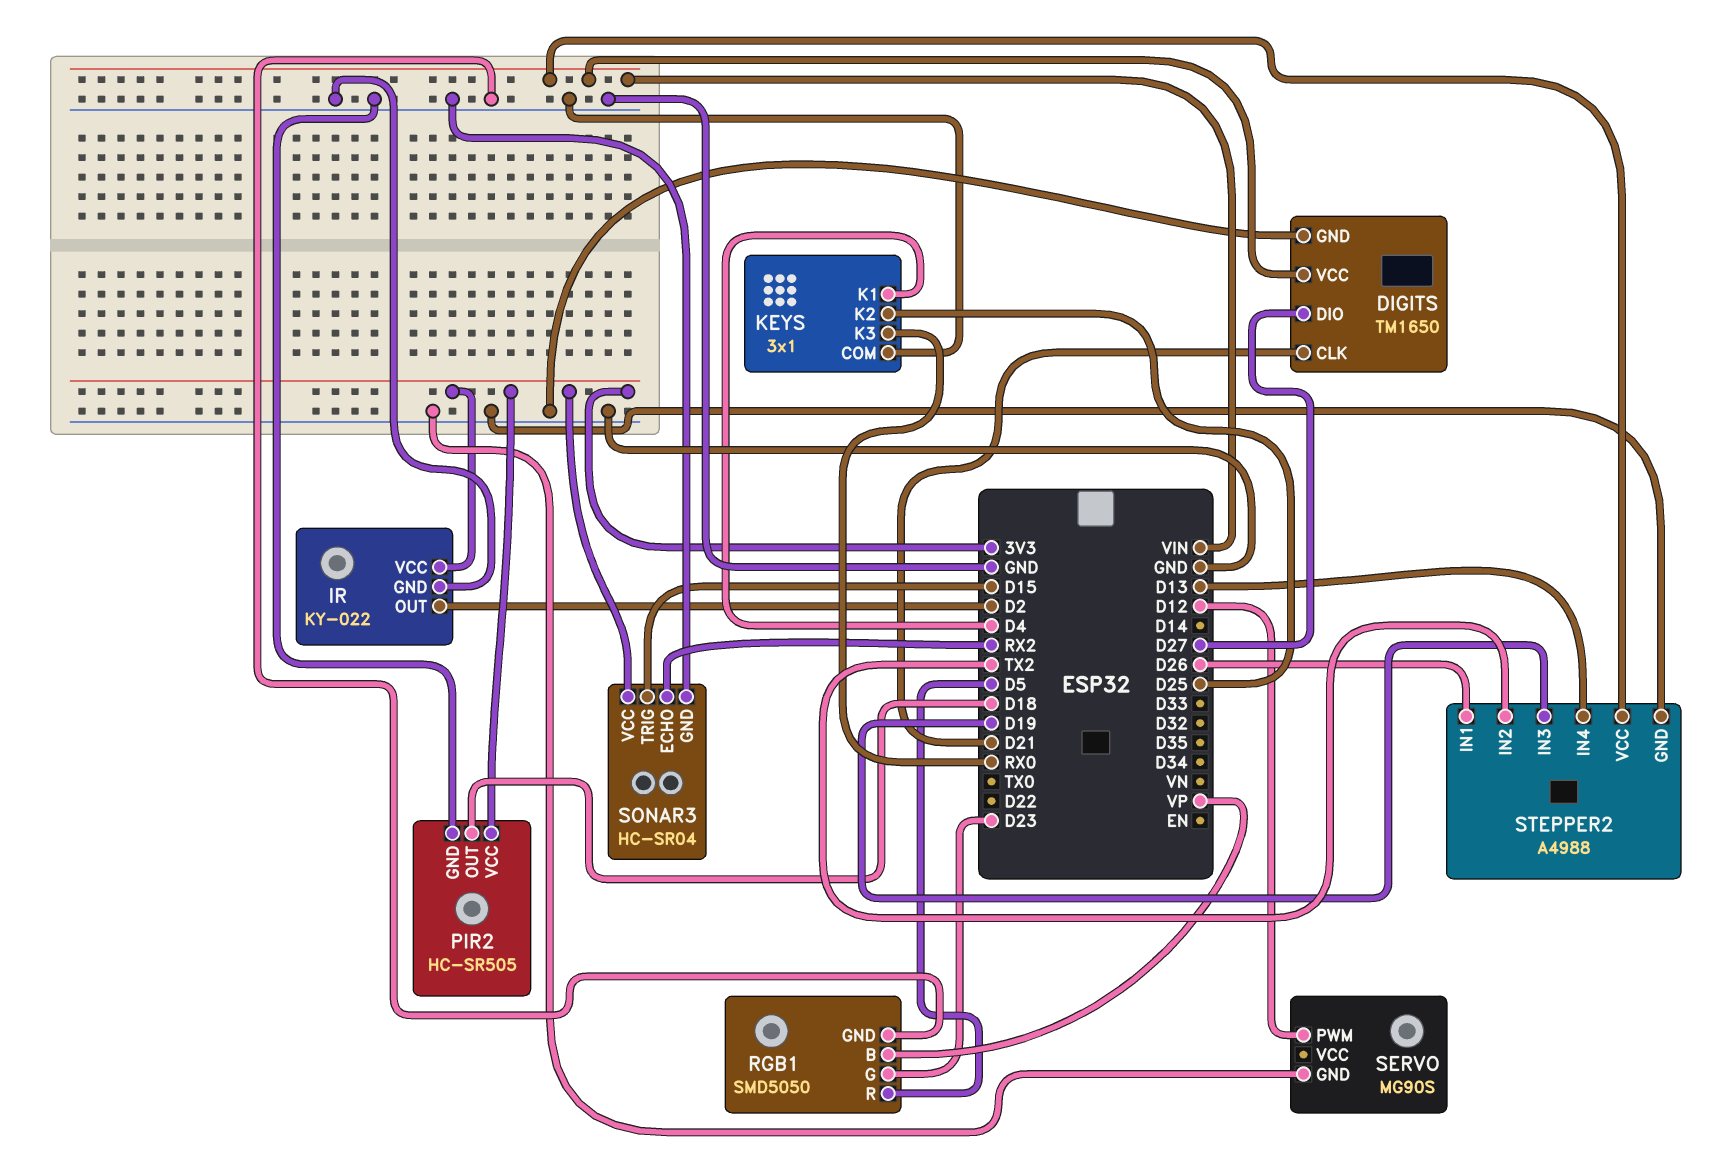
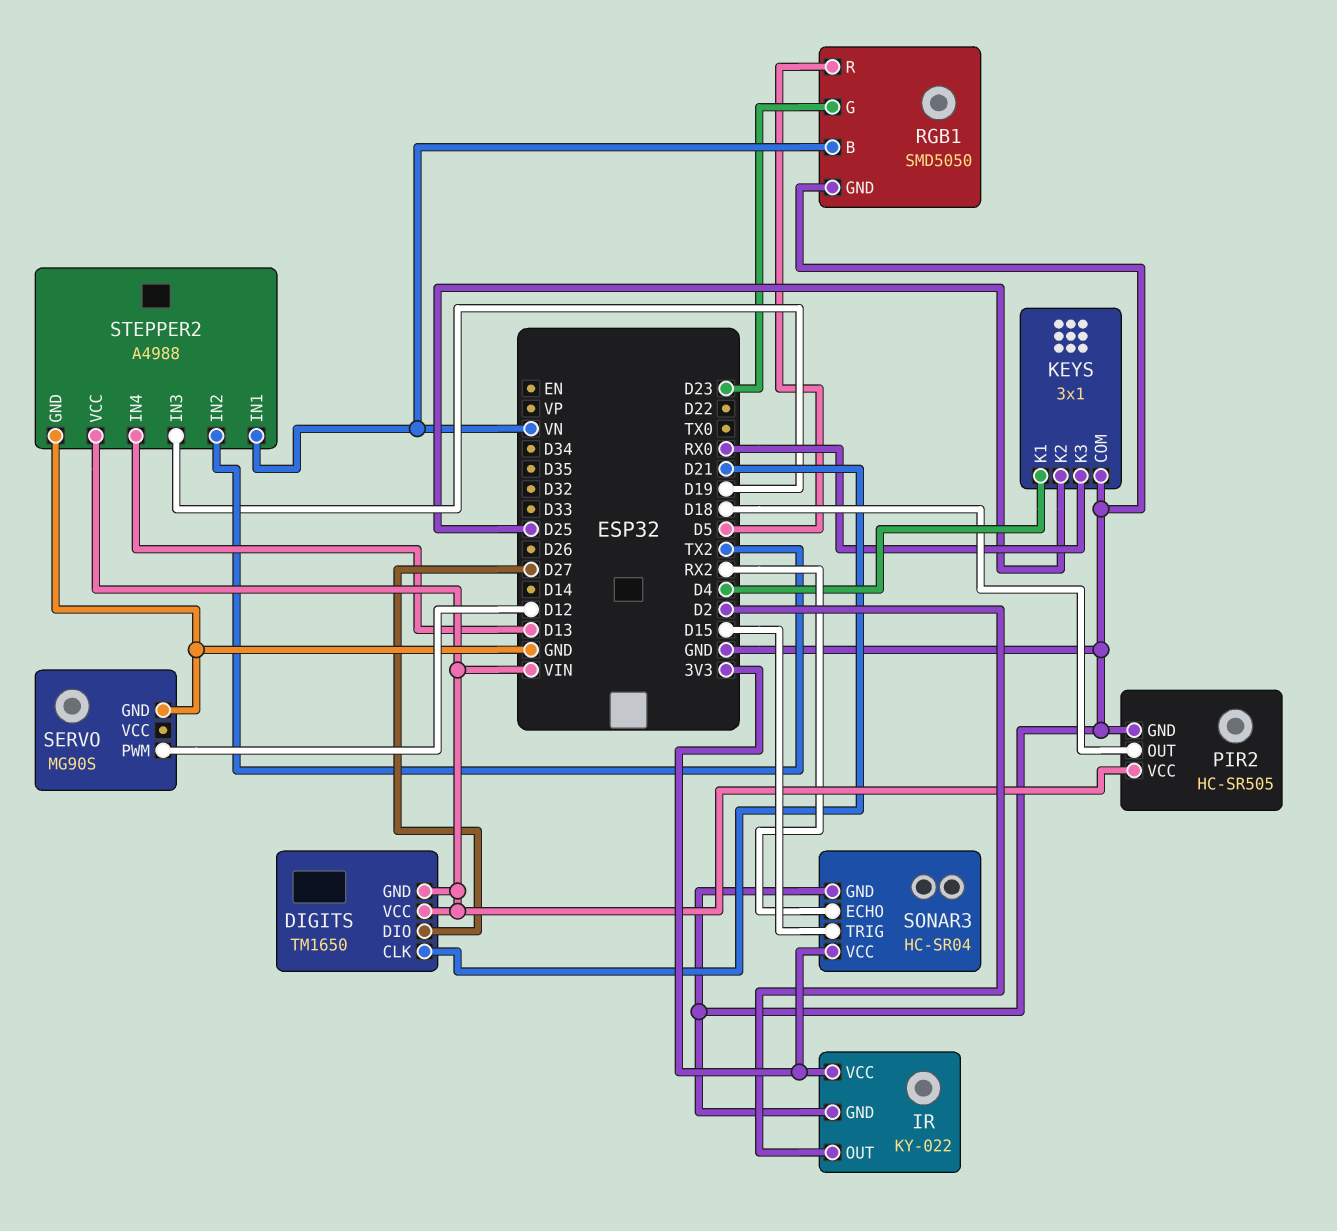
DIGITS pin GND: GND -> VIN
PIR2 pin VCC: 3V3 -> VIN
RGB1 pin B: VP -> VN
STEPPER2 pin IN1: D26 -> VN

